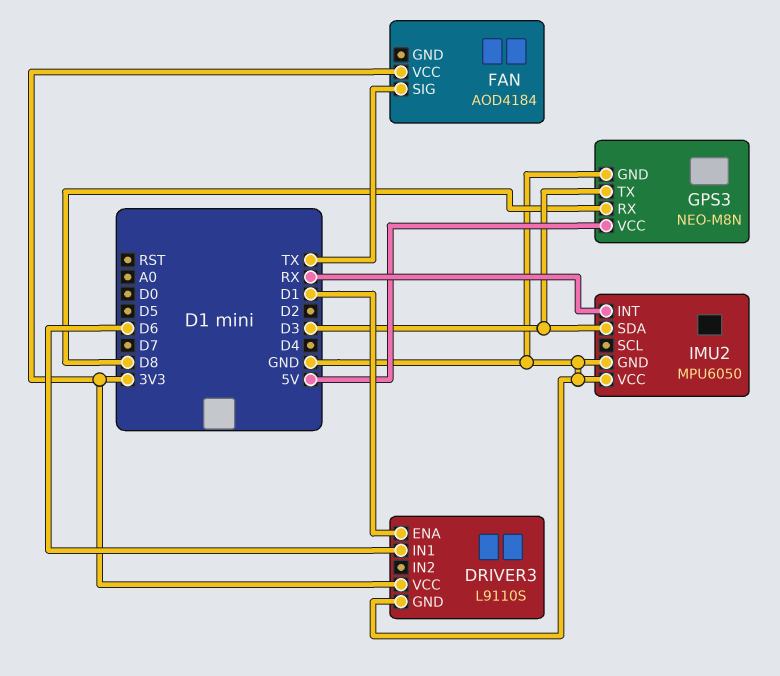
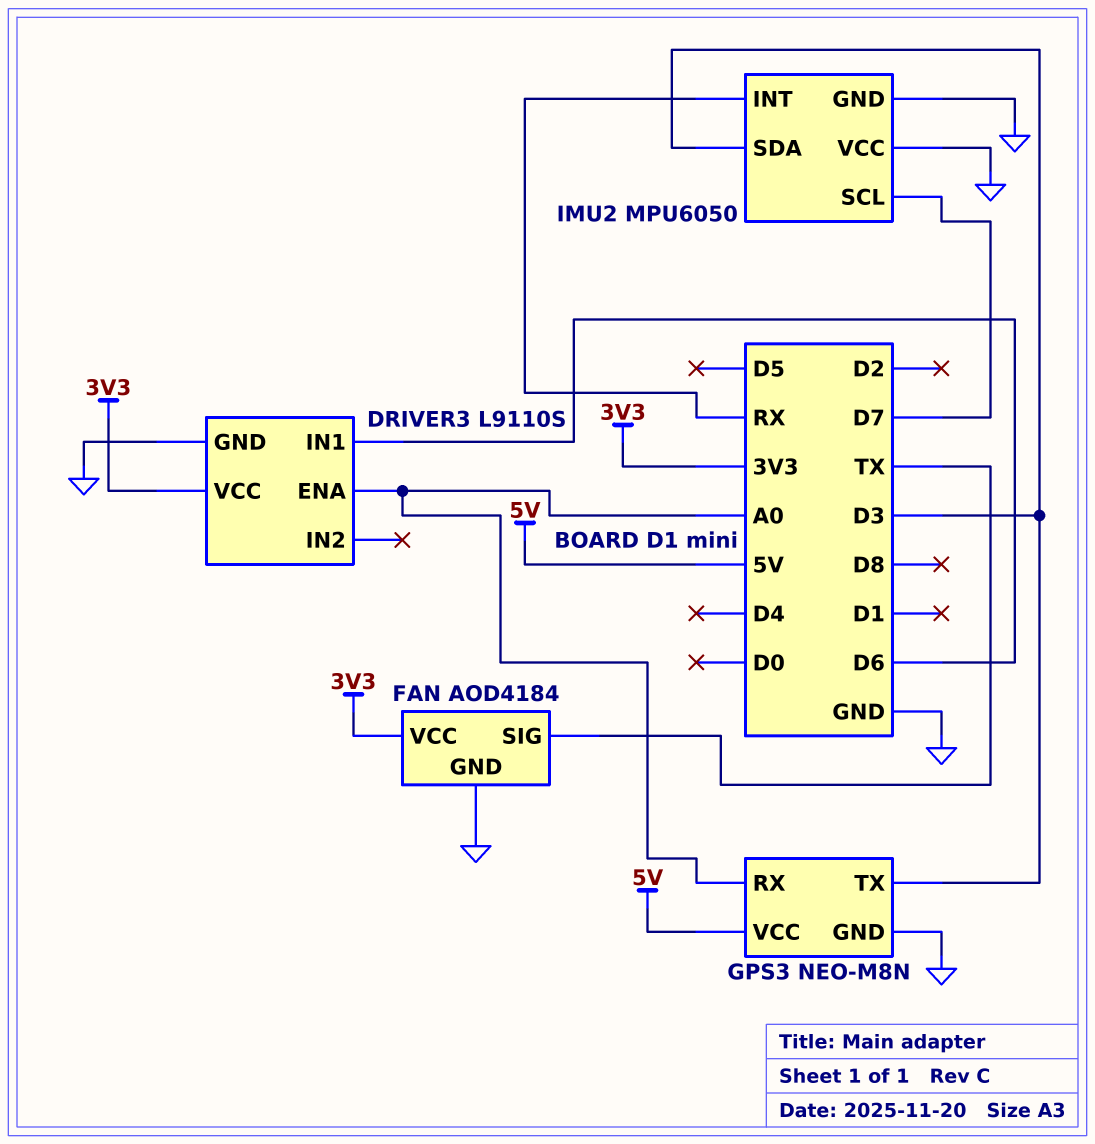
DRIVER3 pin ENA: D1 -> A0
FAN pin GND: none -> GND
GPS3 pin RX: D8 -> A0
IMU2 pin SCL: none -> D7

